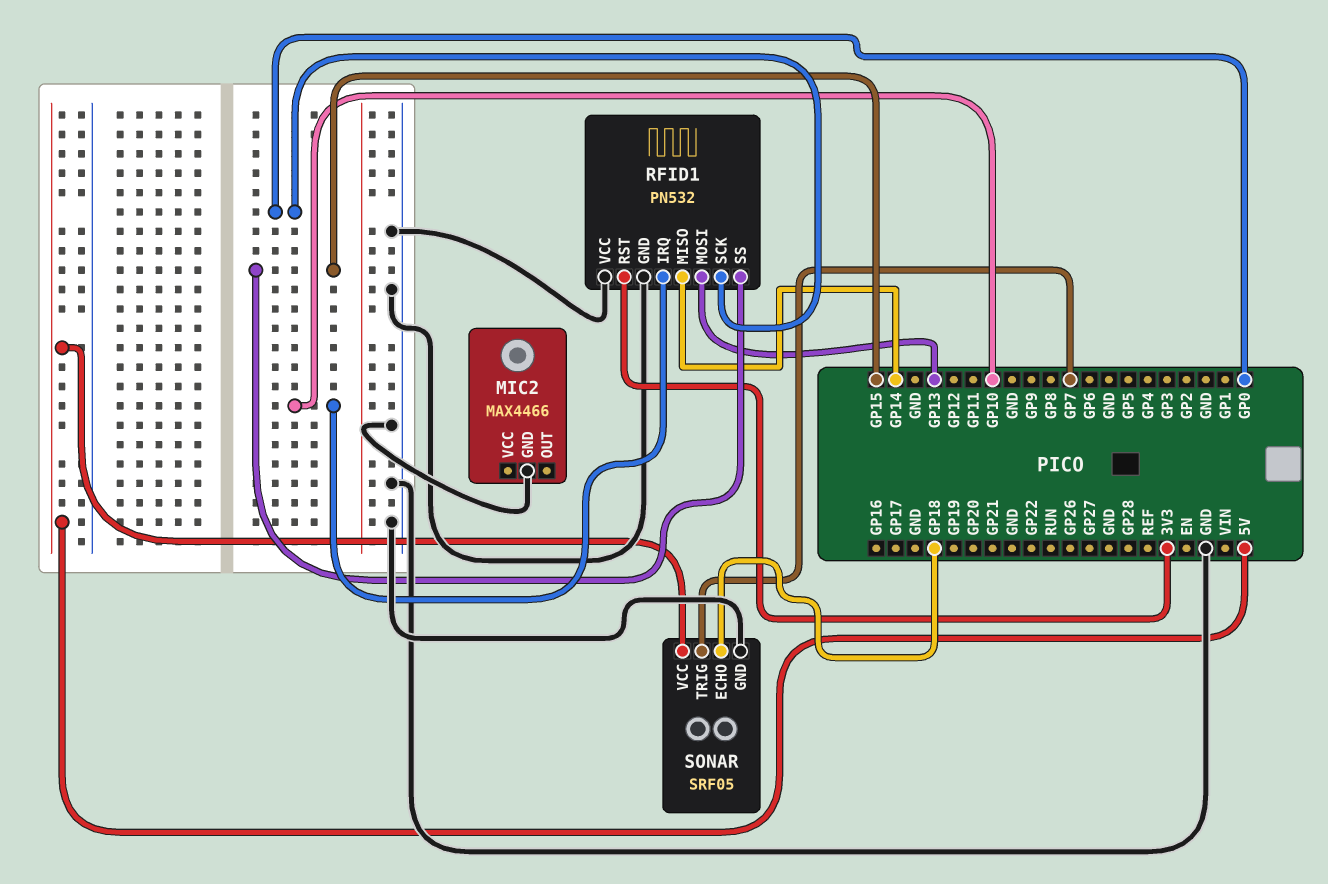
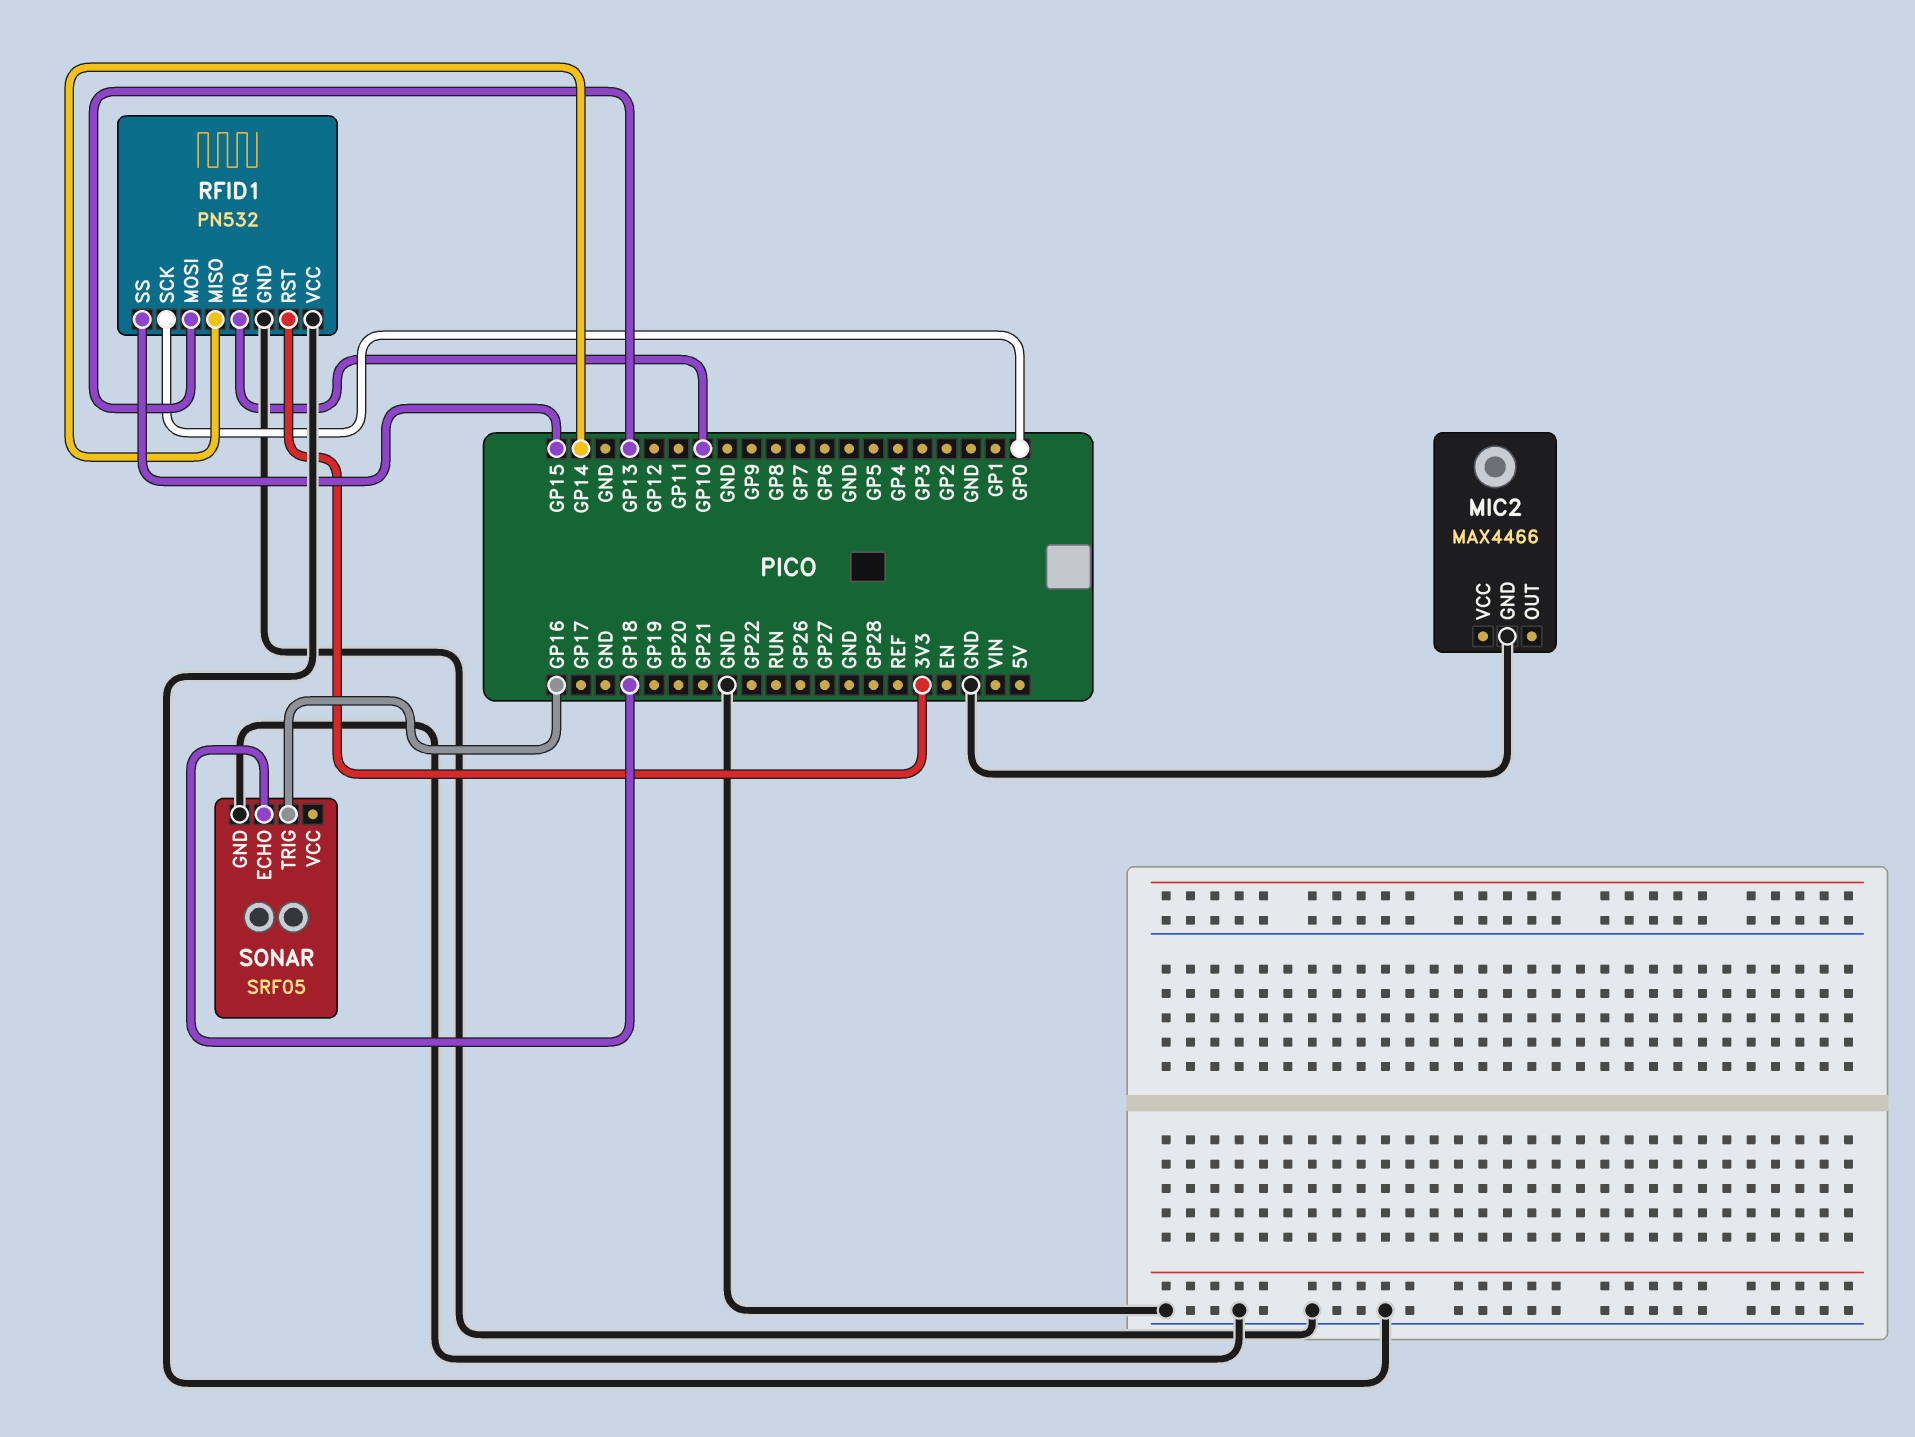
SONAR pin TRIG: GP7 -> GP16
SONAR pin VCC: 5V -> none

